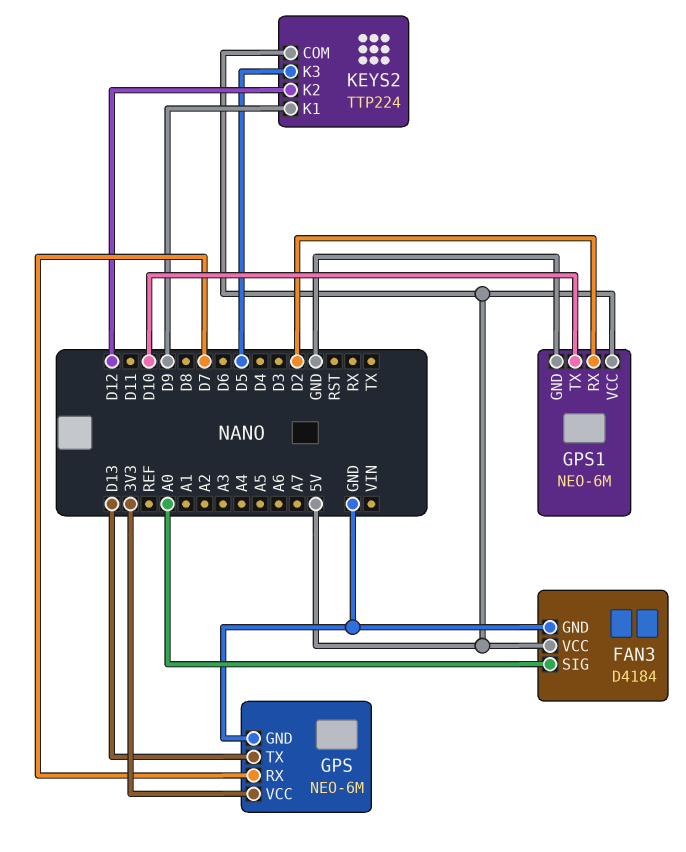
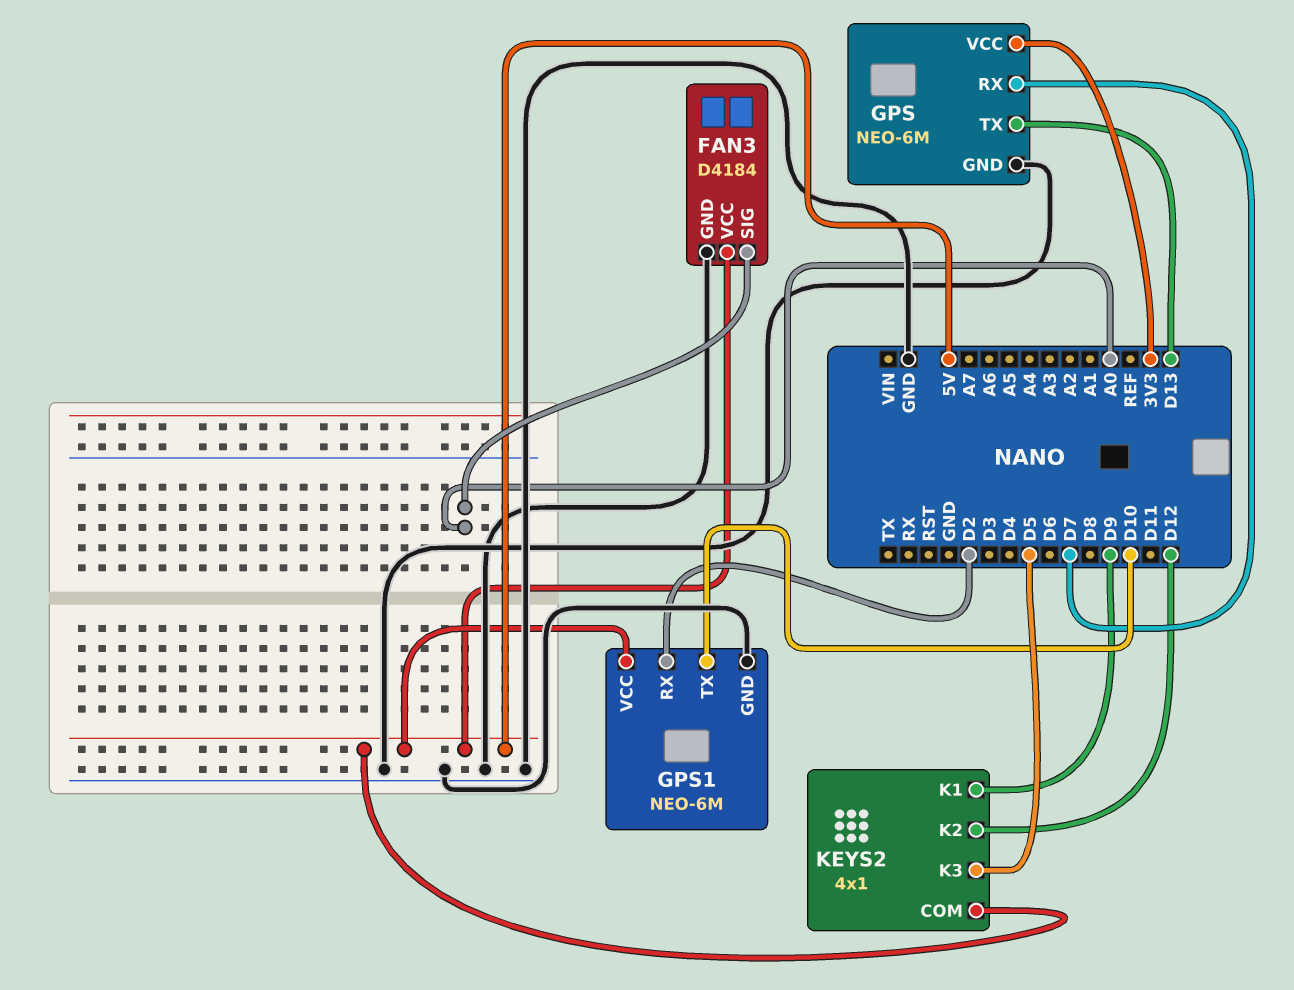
KEYS2: TTP224 -> 4x1

